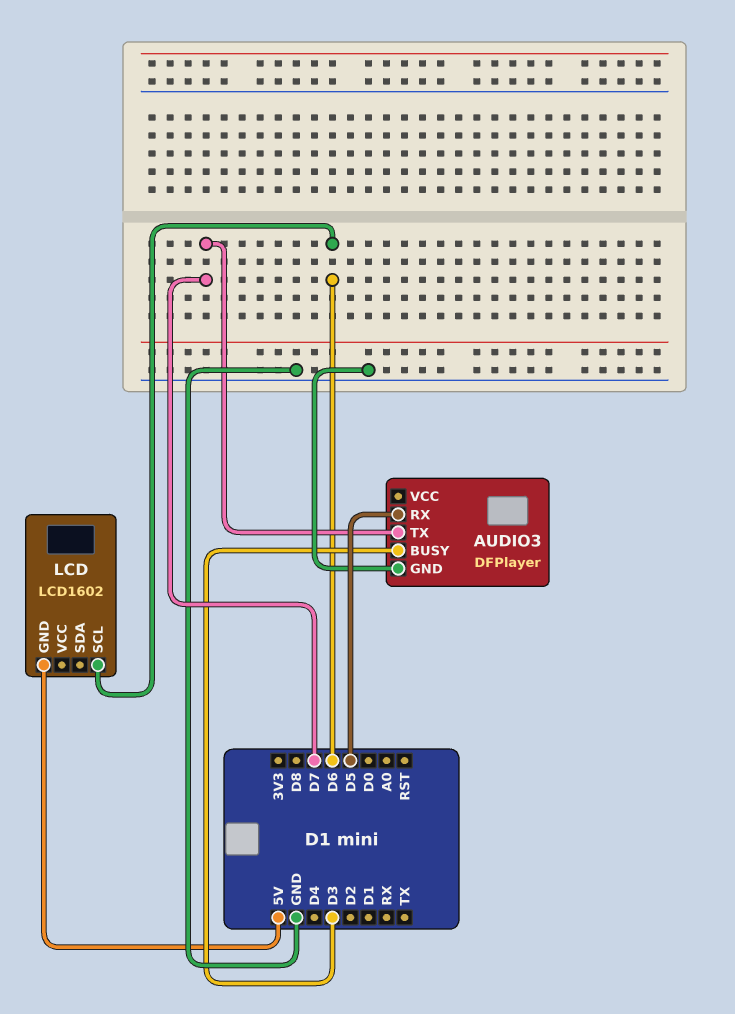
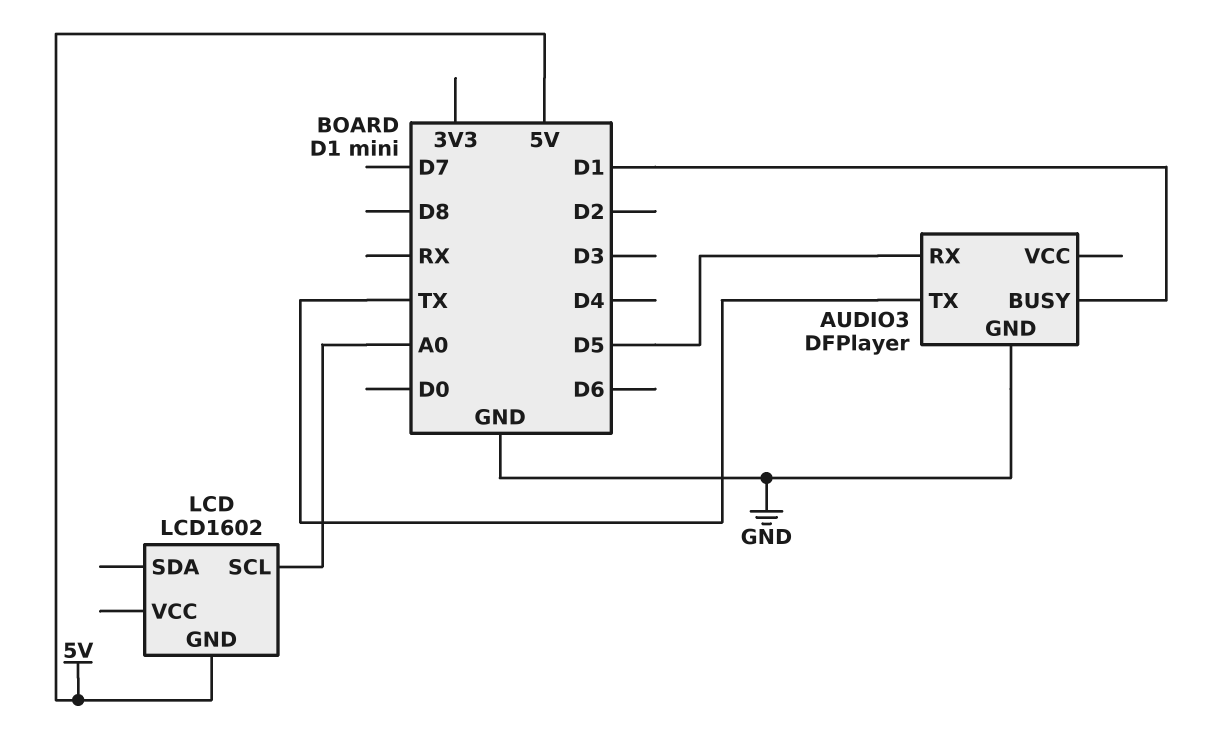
AUDIO3 pin BUSY: D3 -> D1
AUDIO3 pin TX: D7 -> TX
LCD pin SCL: D6 -> A0

